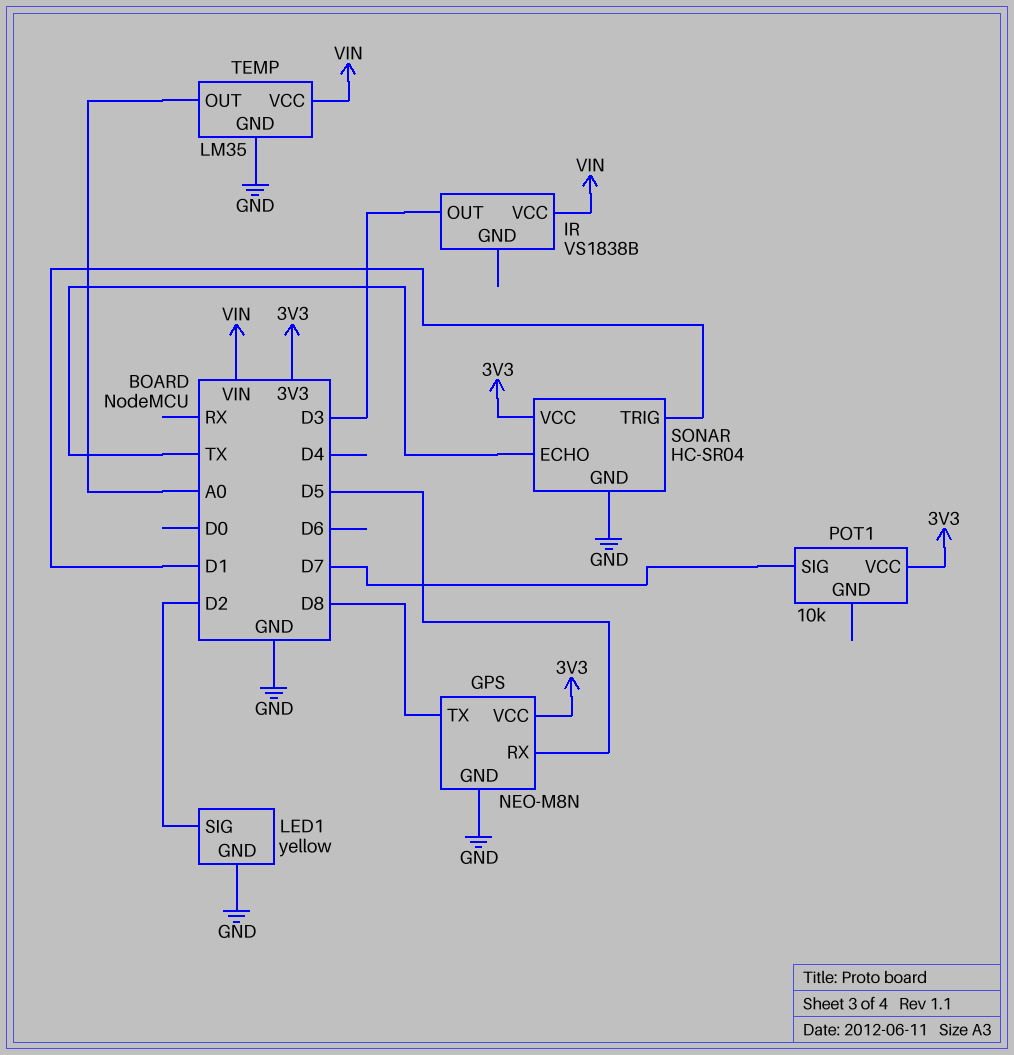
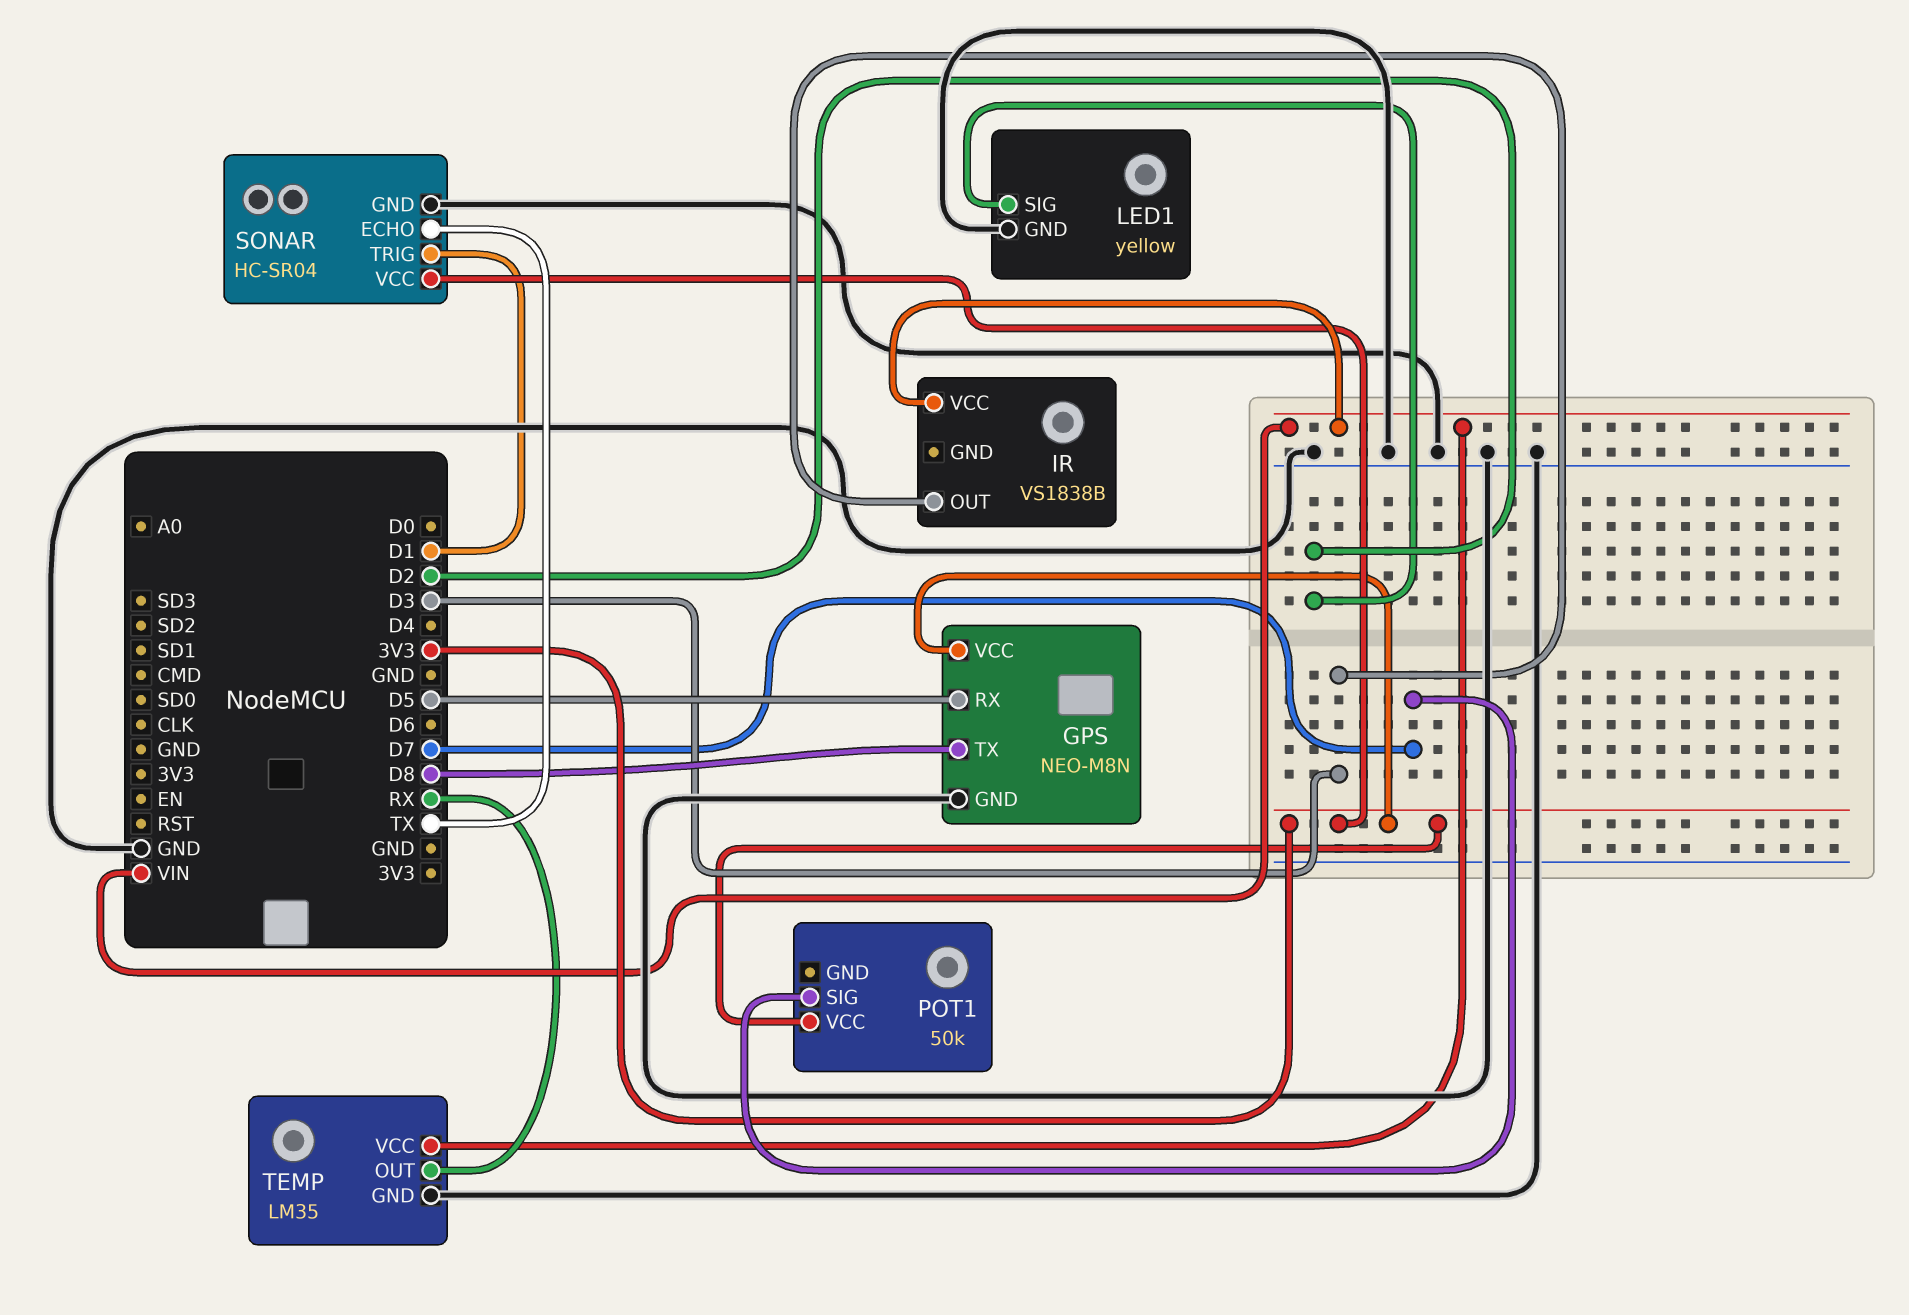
POT1: 10k -> 50k
TEMP pin OUT: A0 -> RX

